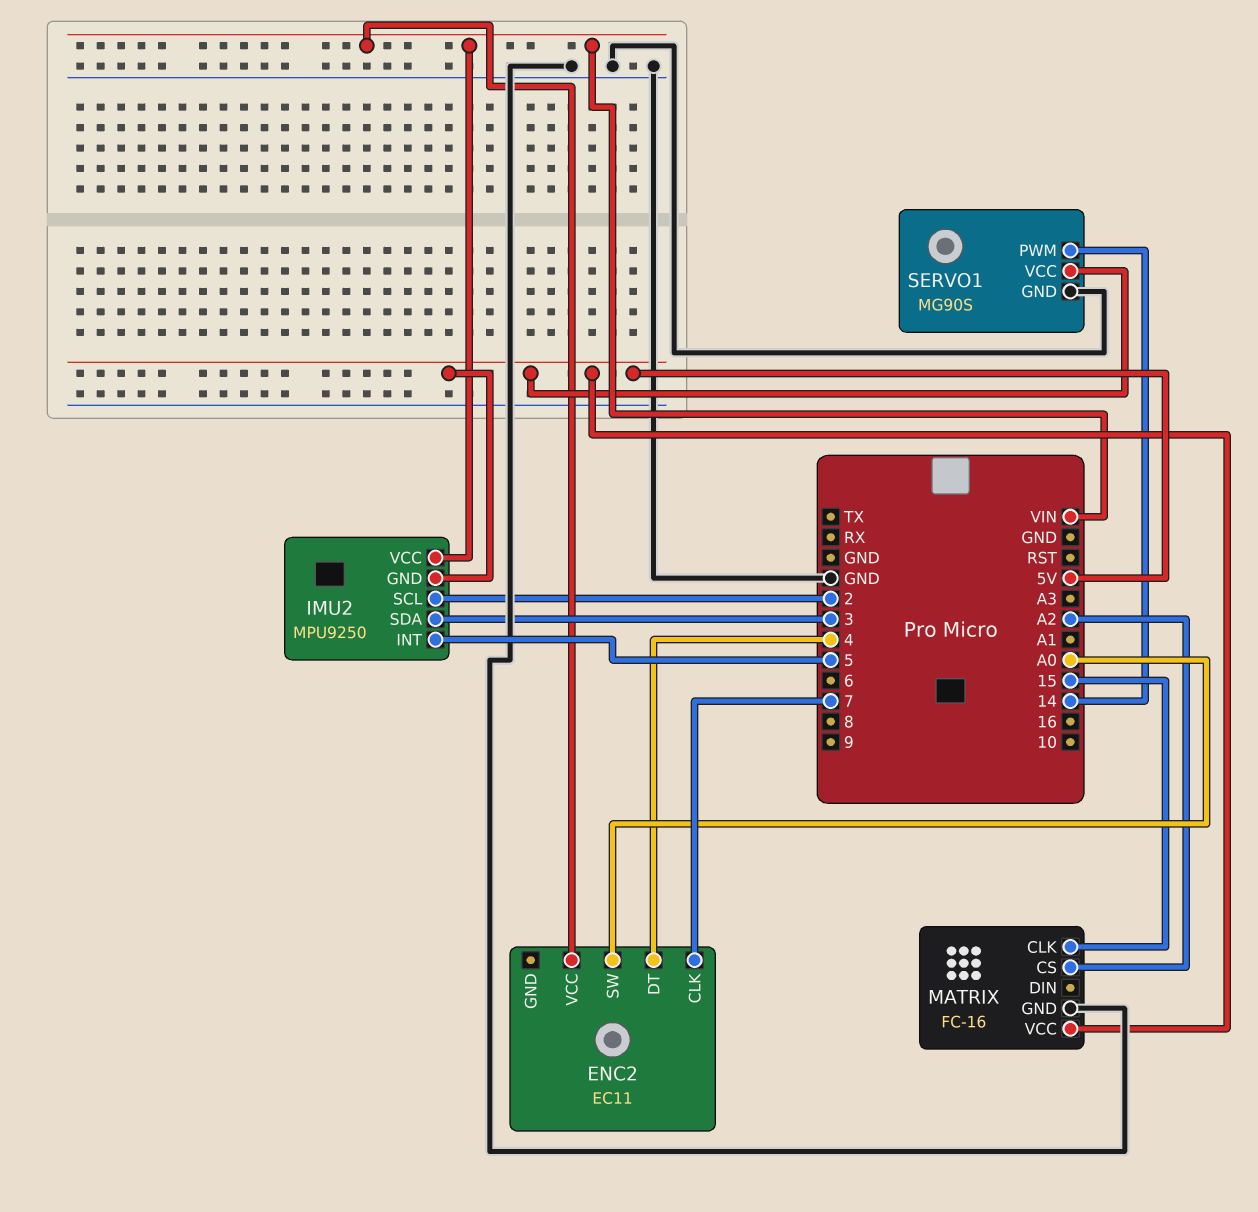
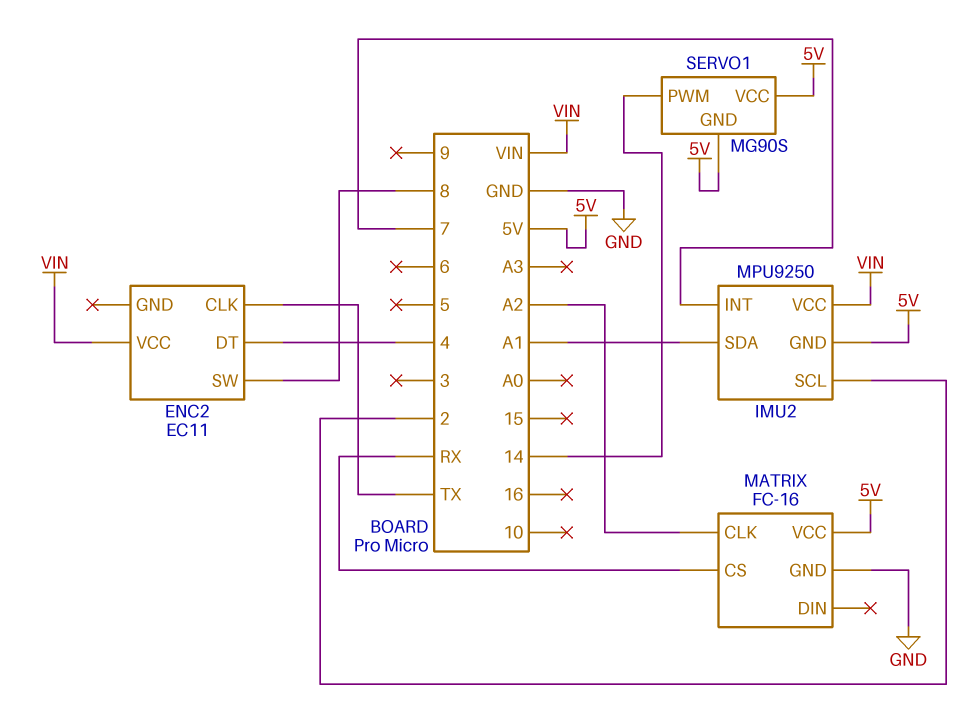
ENC2 pin CLK: 7 -> TX
ENC2 pin SW: A0 -> 8
IMU2 pin INT: 5 -> 7
IMU2 pin SDA: 3 -> A1
MATRIX pin CLK: 15 -> A2
MATRIX pin CS: A2 -> RX
SERVO1 pin GND: GND -> 5V

